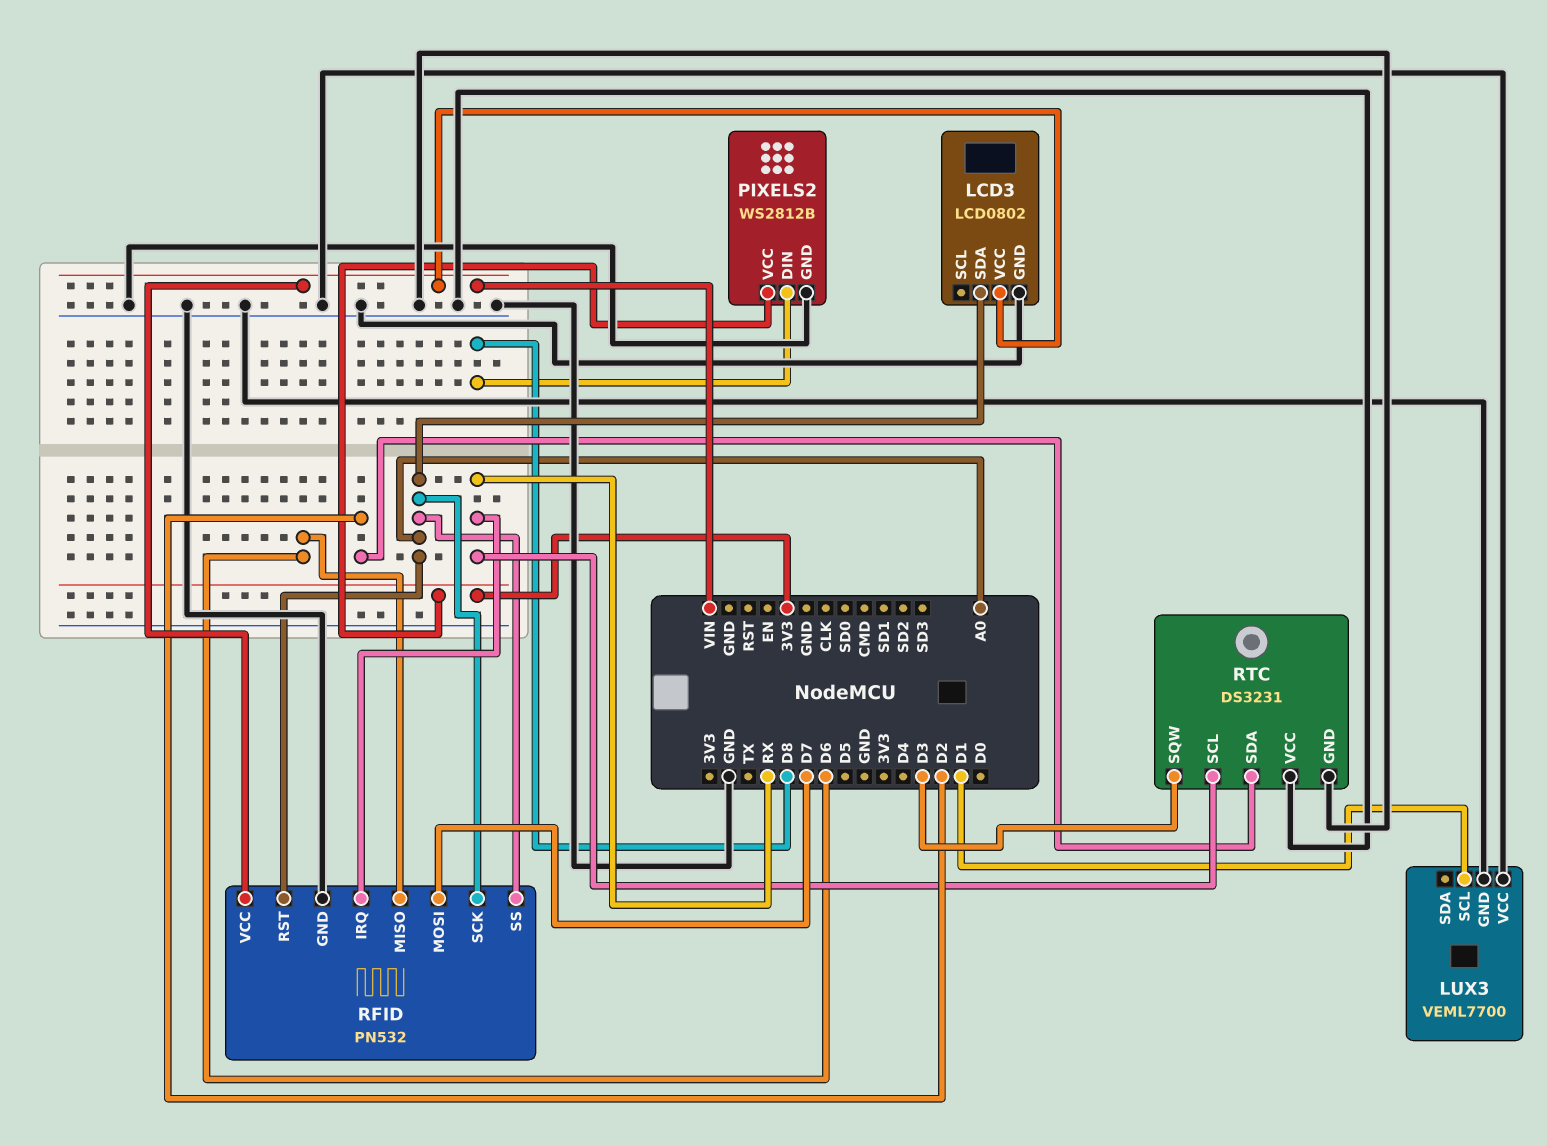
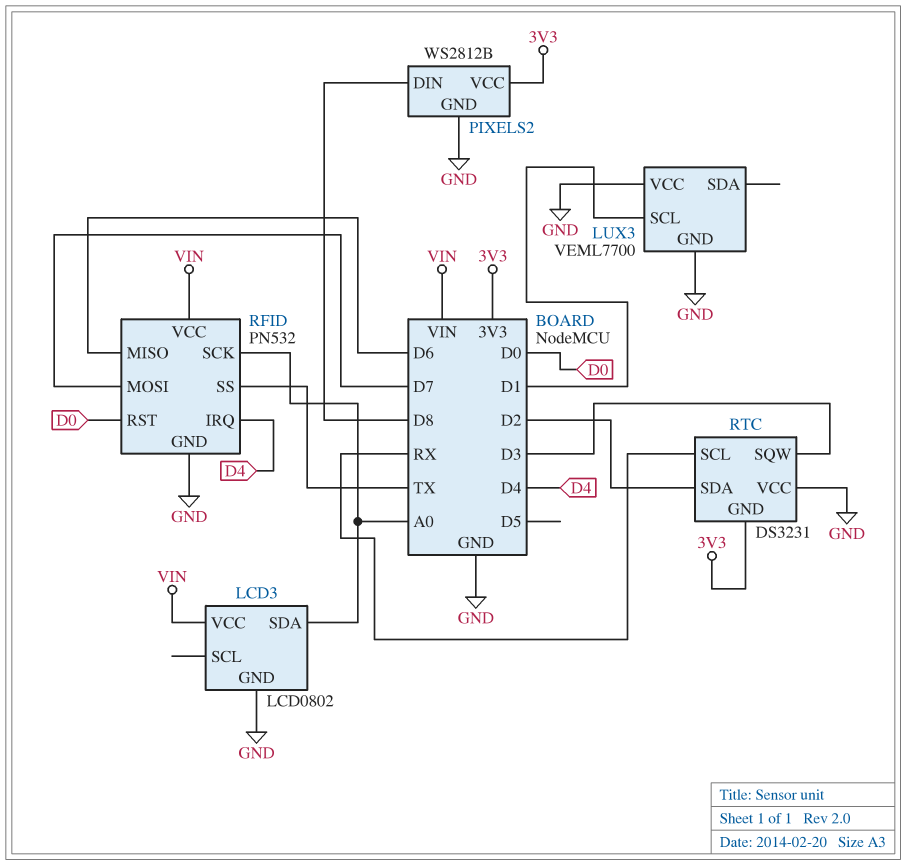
RFID pin IRQ: RX -> D4
RFID pin RST: A0 -> D0
RFID pin SS: A0 -> TX
RTC pin GND: GND -> 3V3

